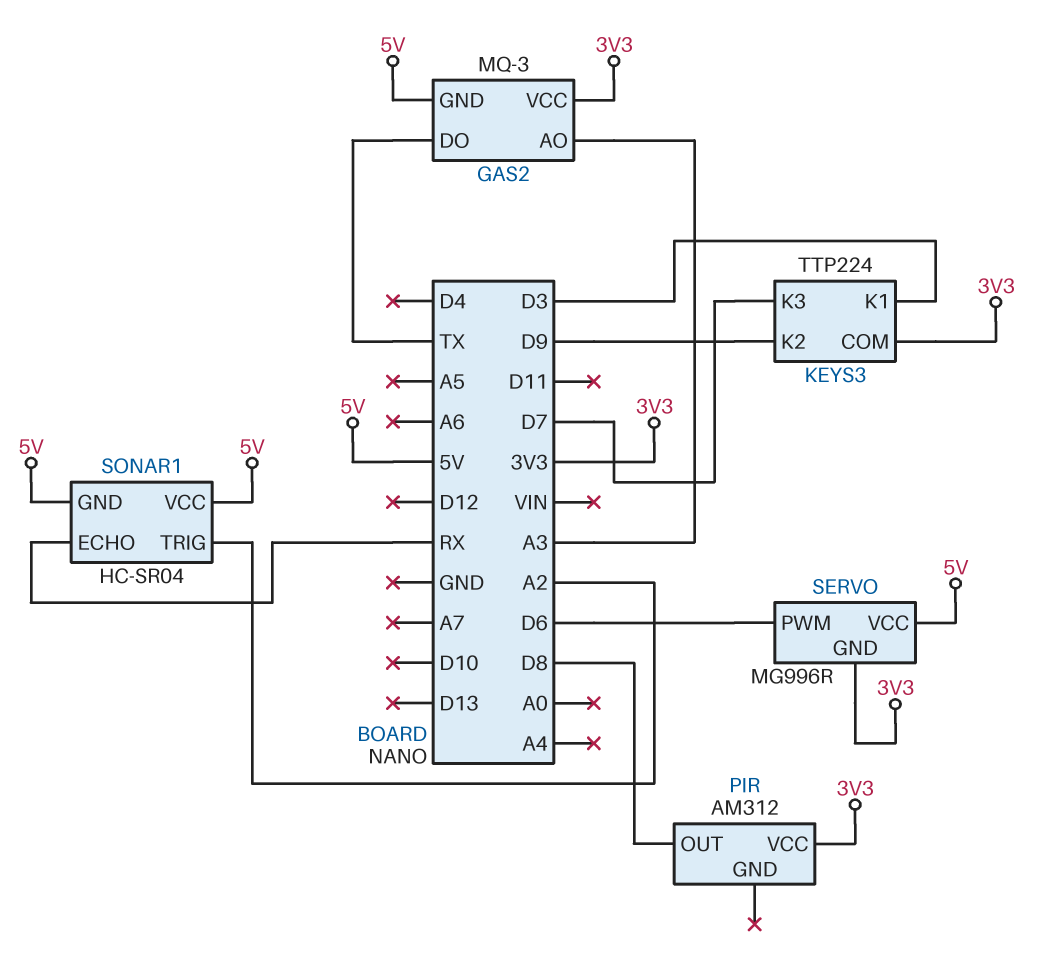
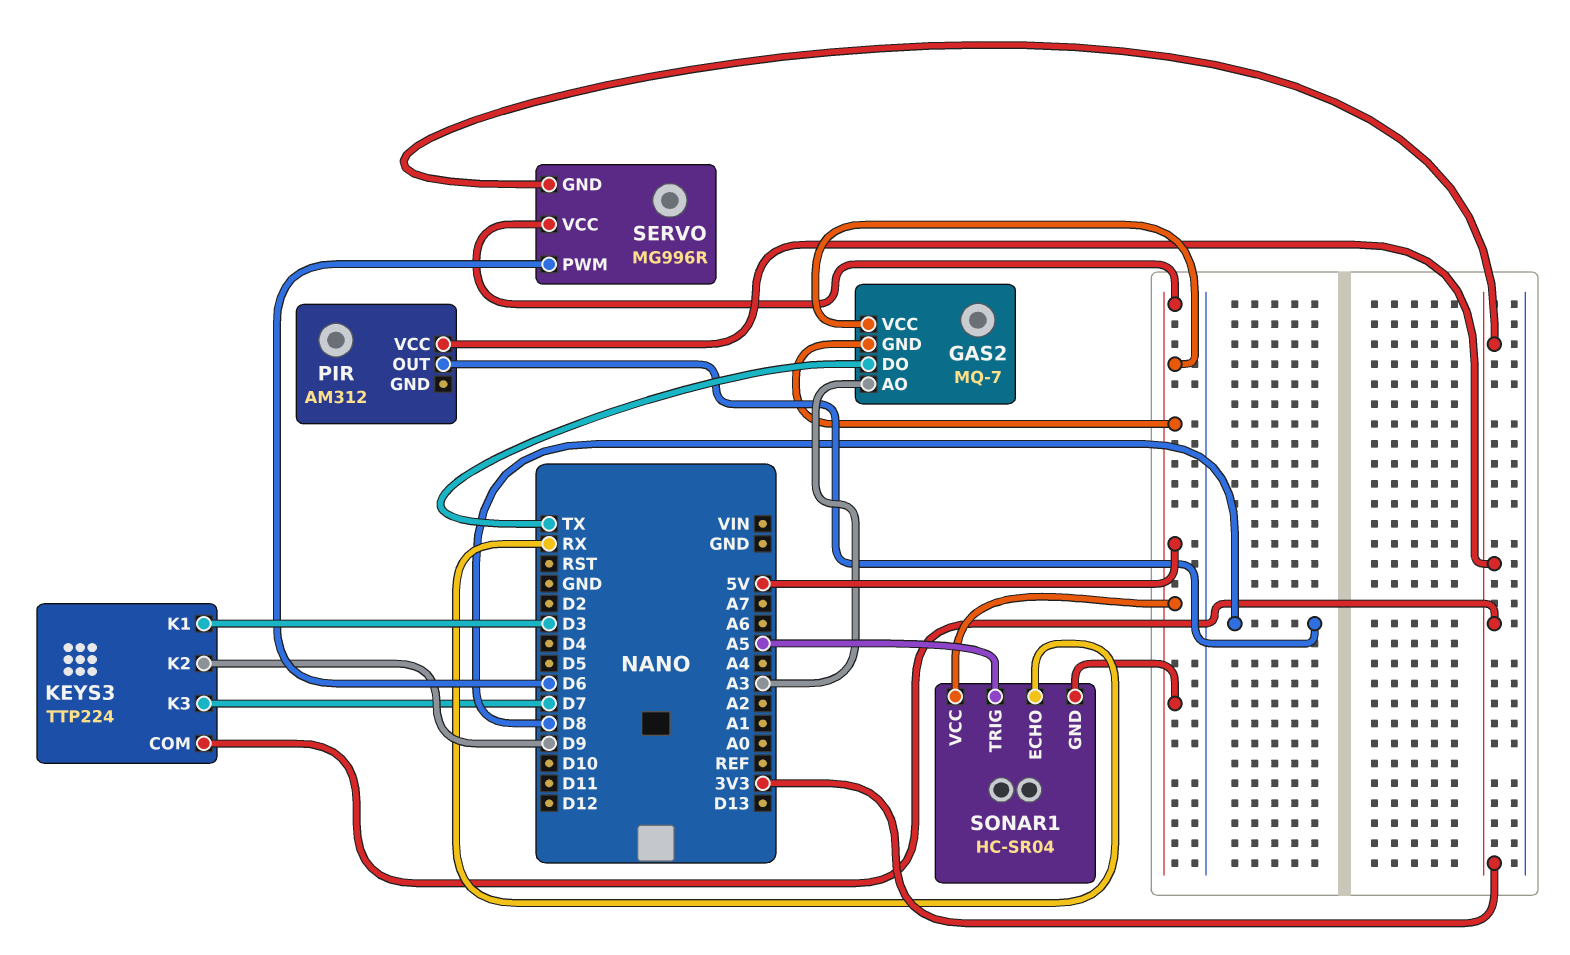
GAS2: MQ-3 -> MQ-7
GAS2 pin VCC: 3V3 -> 5V
SONAR1 pin TRIG: A2 -> A5

